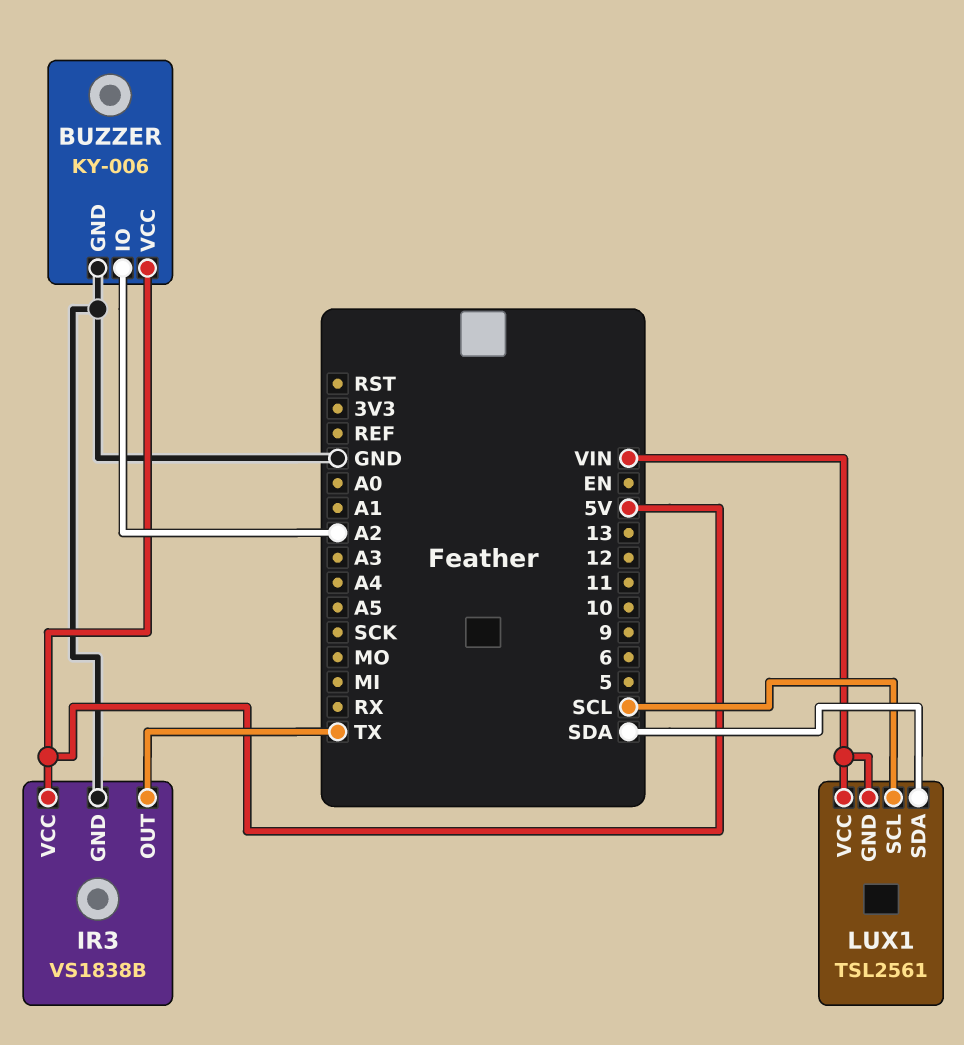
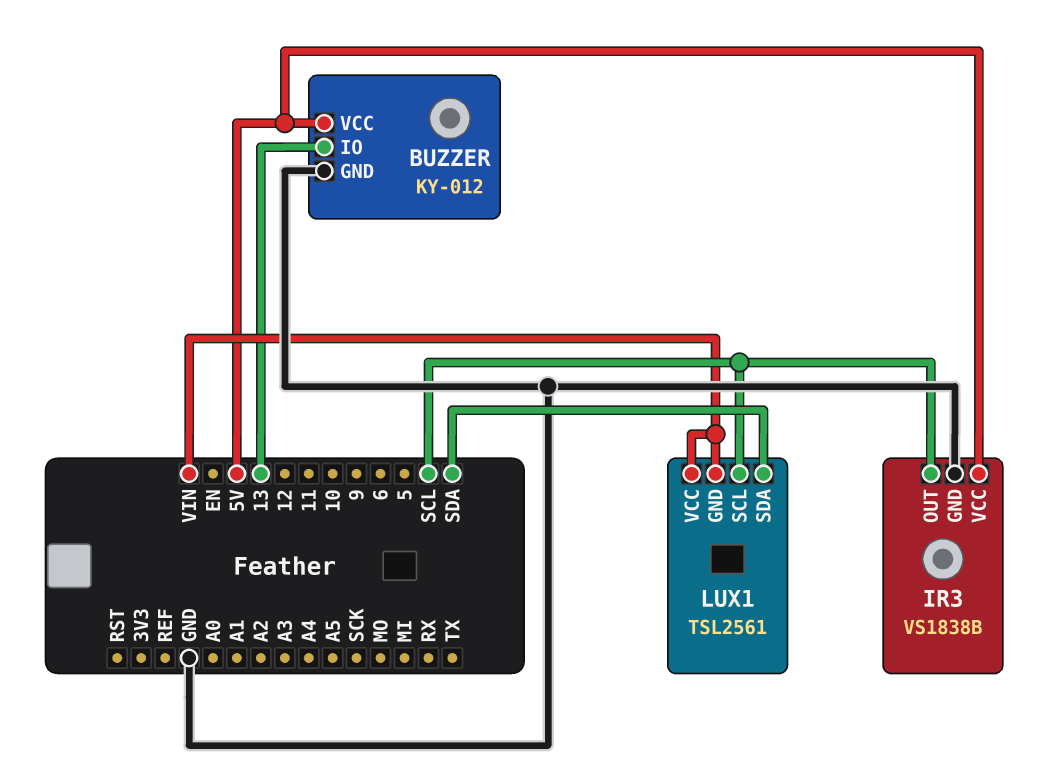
BUZZER: KY-006 -> KY-012
BUZZER pin IO: A2 -> 13
IR3 pin OUT: TX -> SCL

